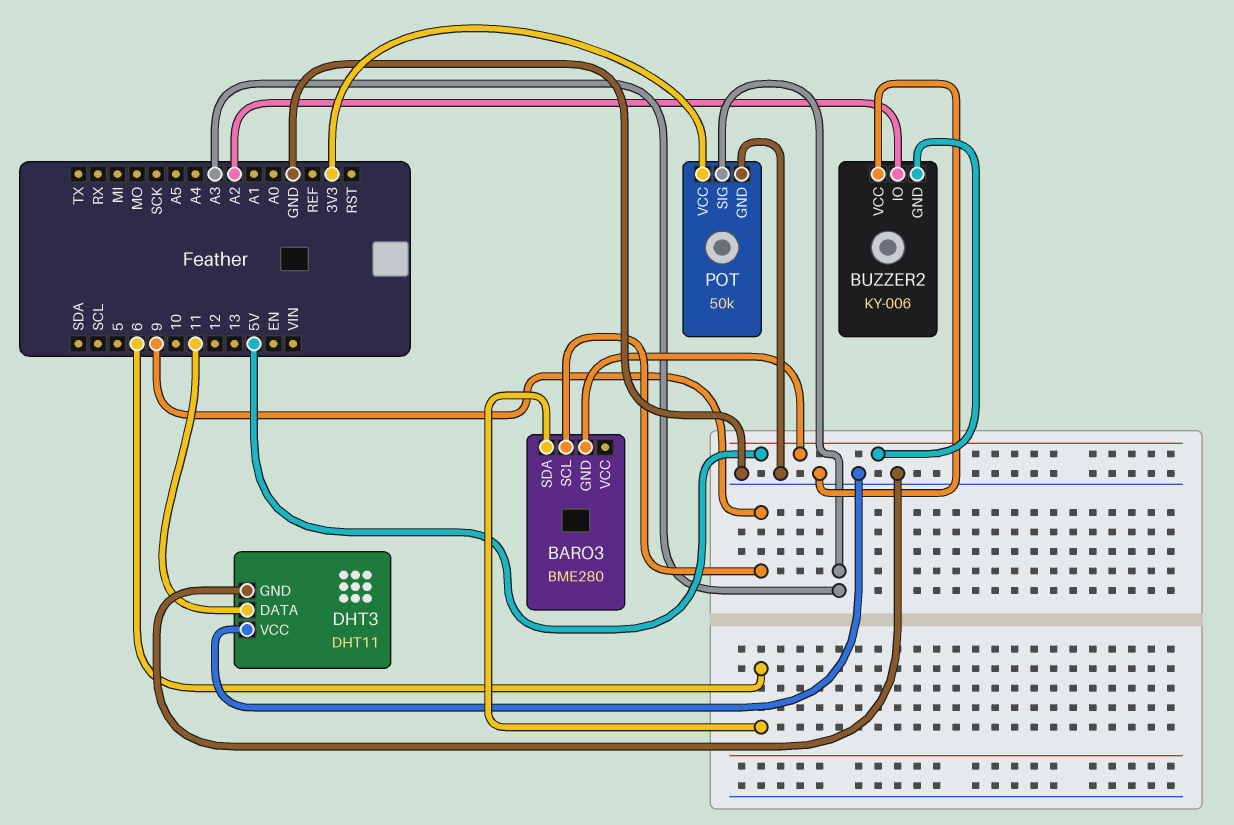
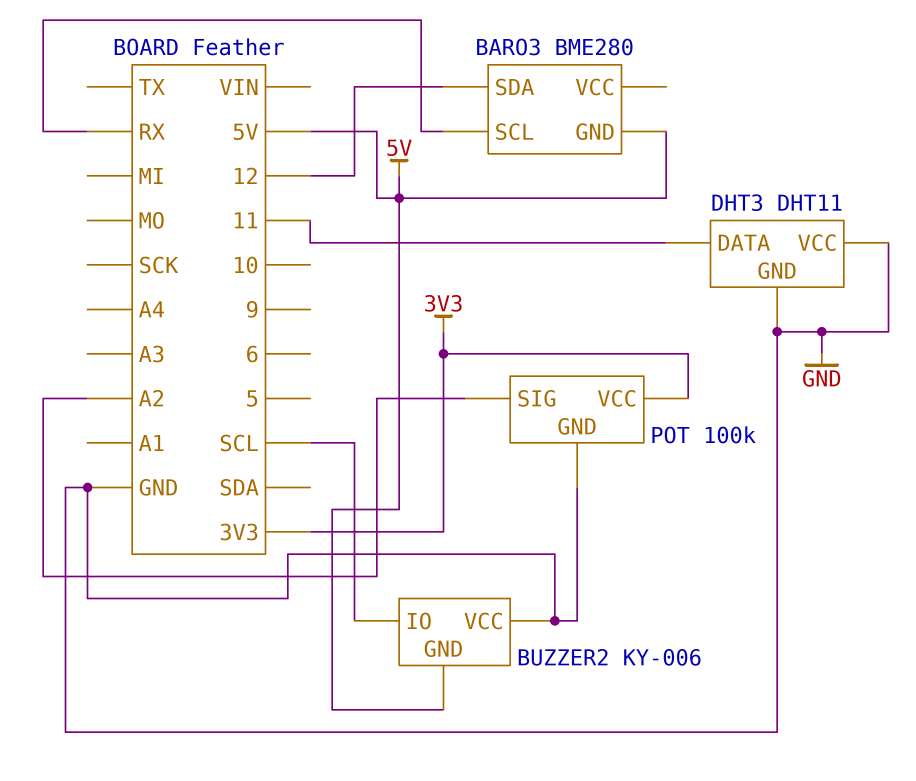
BARO3 pin SCL: 9 -> RX
BARO3 pin SDA: 6 -> 12
BUZZER2 pin IO: A2 -> SCL
POT: 50k -> 100k
POT pin SIG: A3 -> A2

